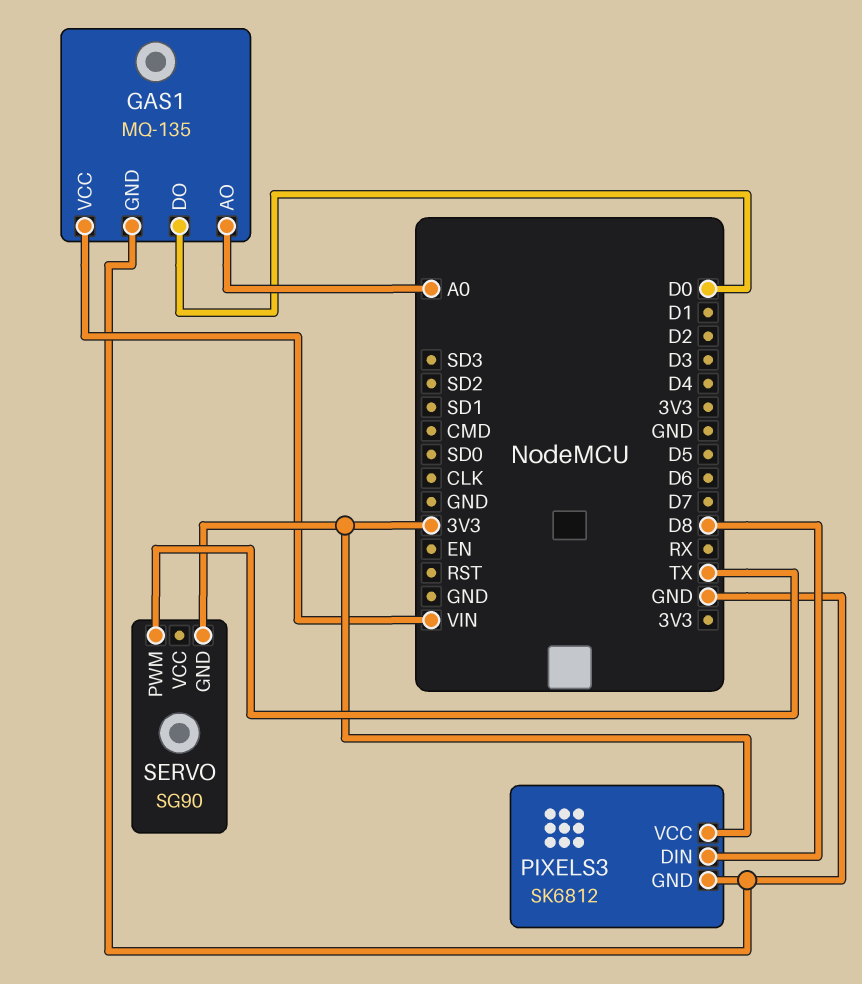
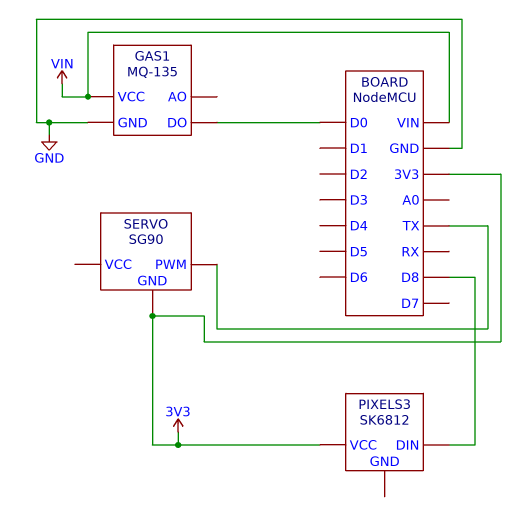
GAS1 pin AO: A0 -> none
PIXELS3 pin GND: GND -> none

